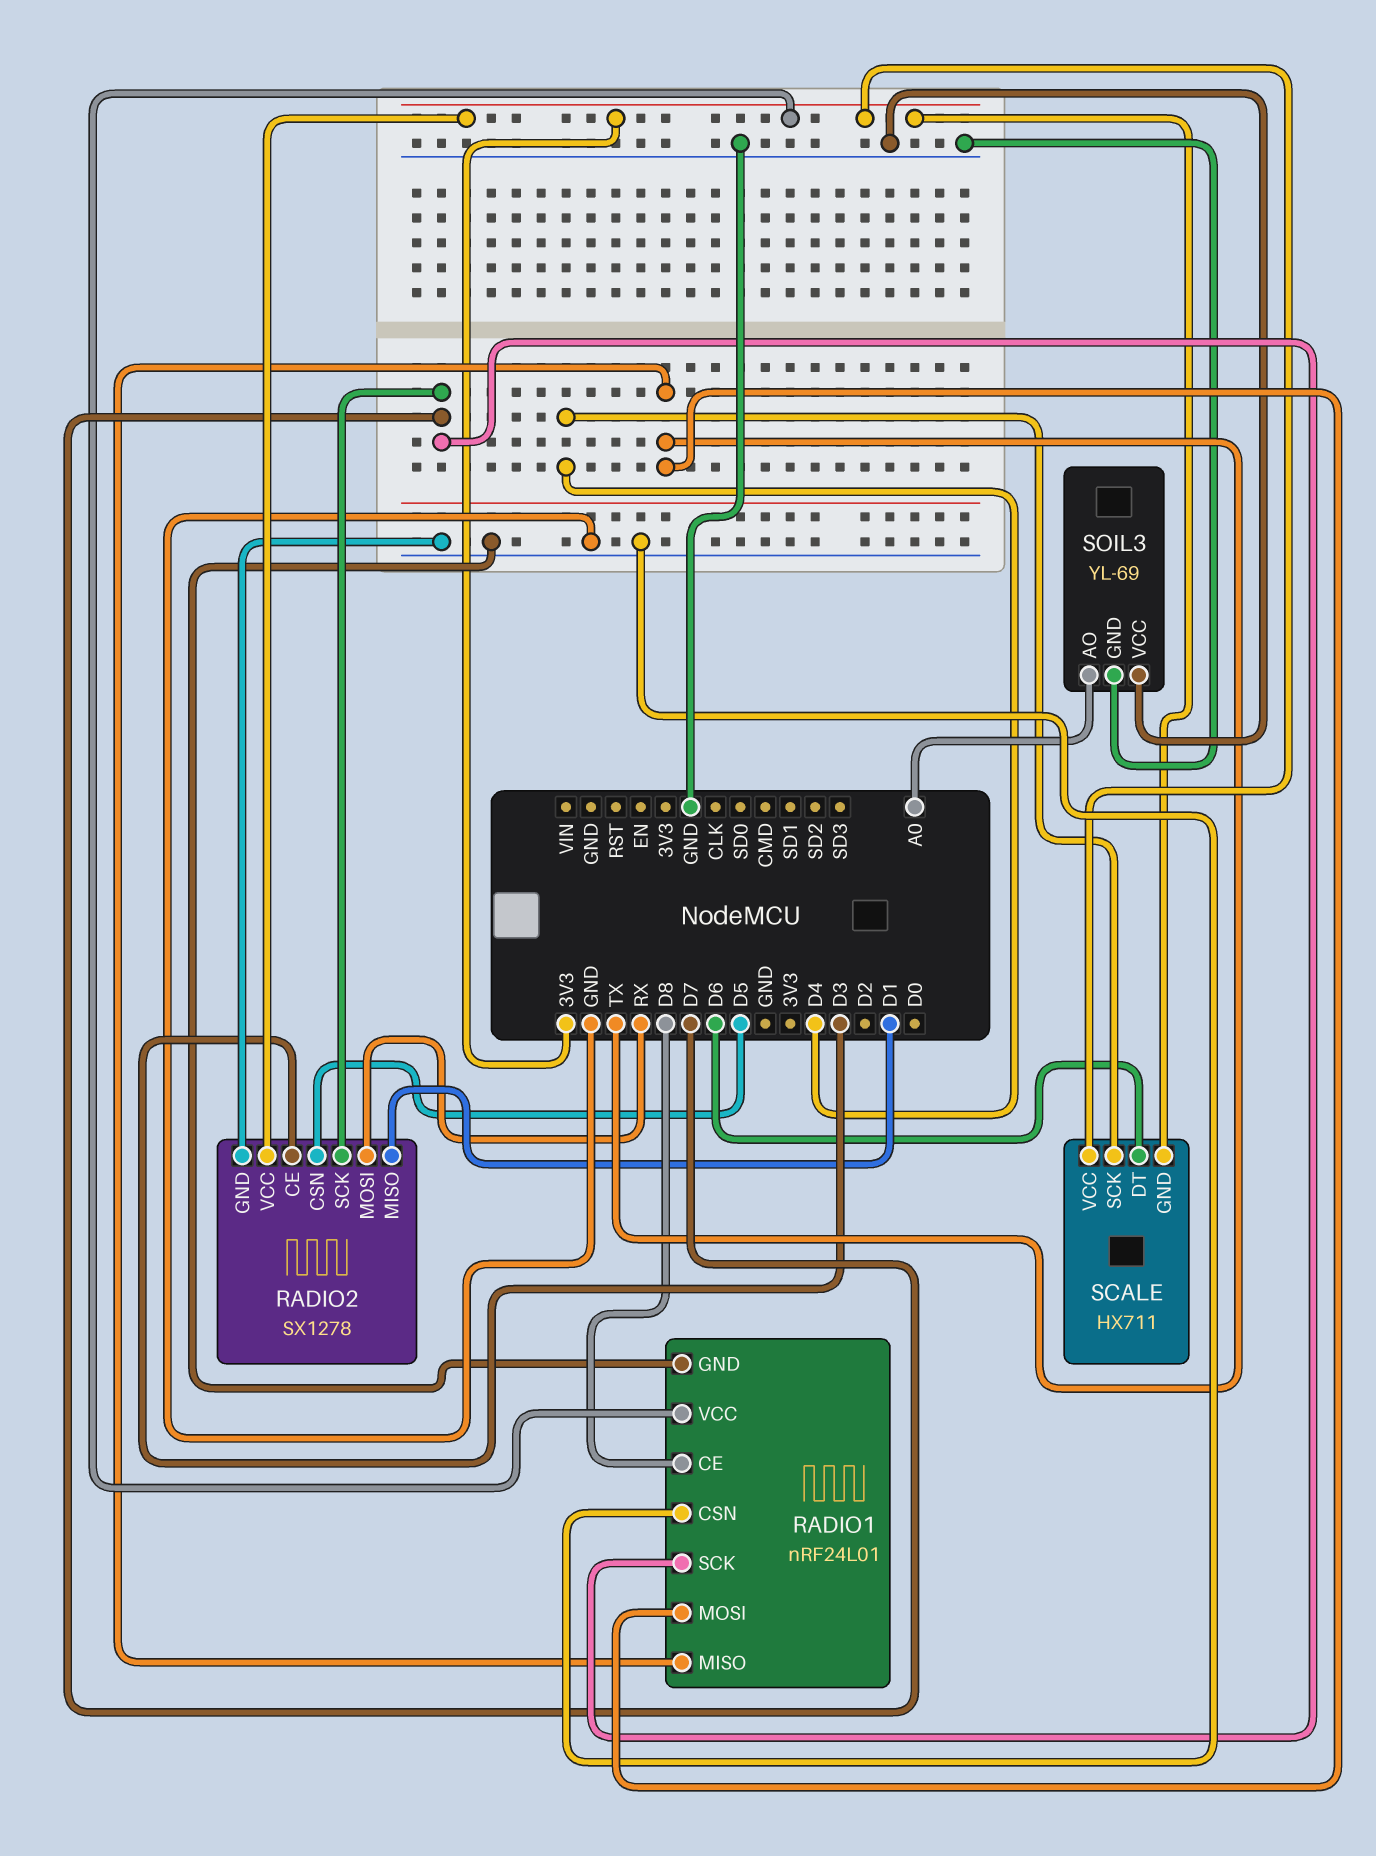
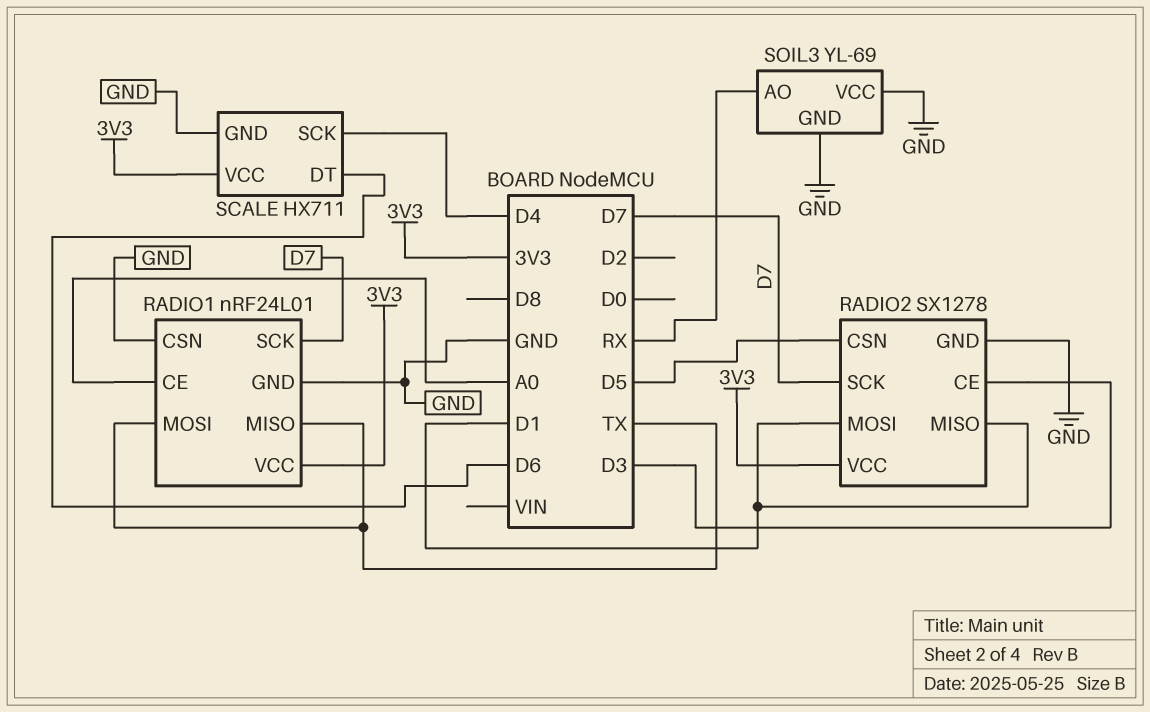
RADIO1 pin CE: D8 -> A0
RADIO2 pin MOSI: RX -> D1
SCALE pin GND: 3V3 -> GND
SOIL3 pin AO: A0 -> RX

